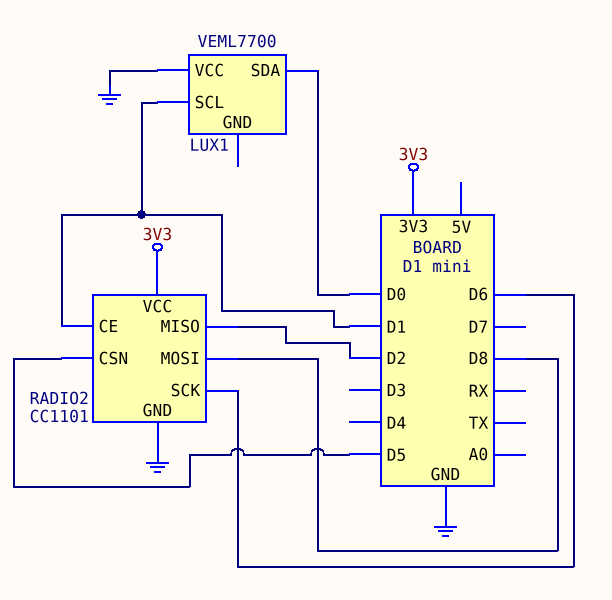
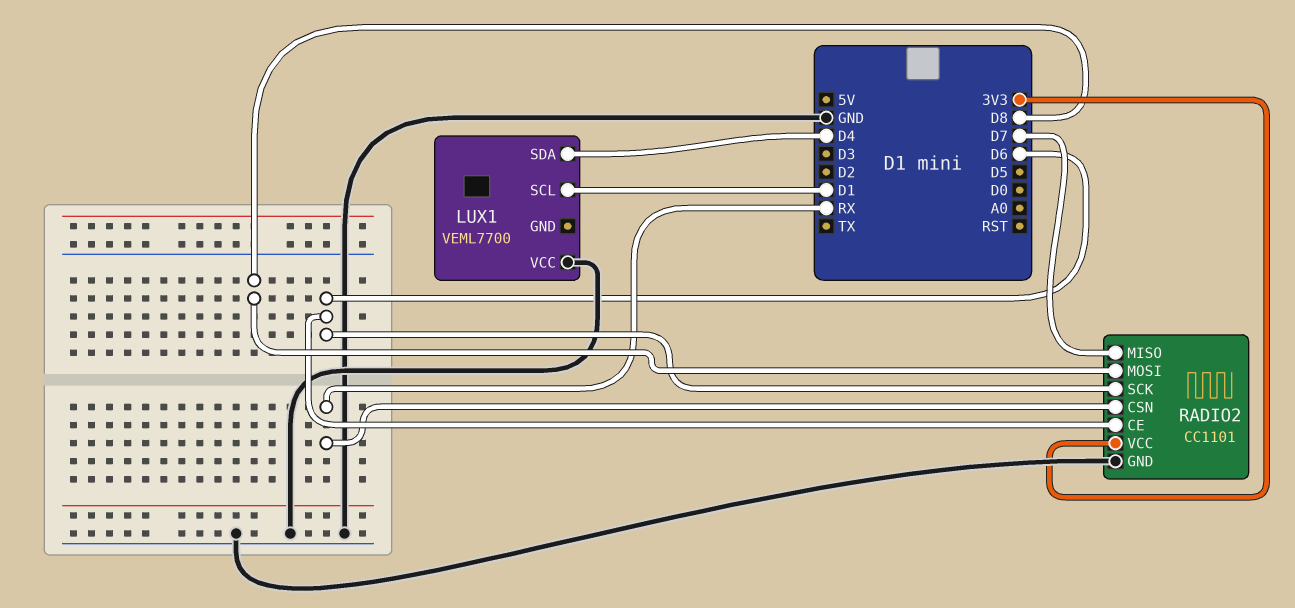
LUX1 pin SDA: D0 -> D4
RADIO2 pin CE: D1 -> D6
RADIO2 pin CSN: D5 -> RX
RADIO2 pin MISO: D2 -> D7

